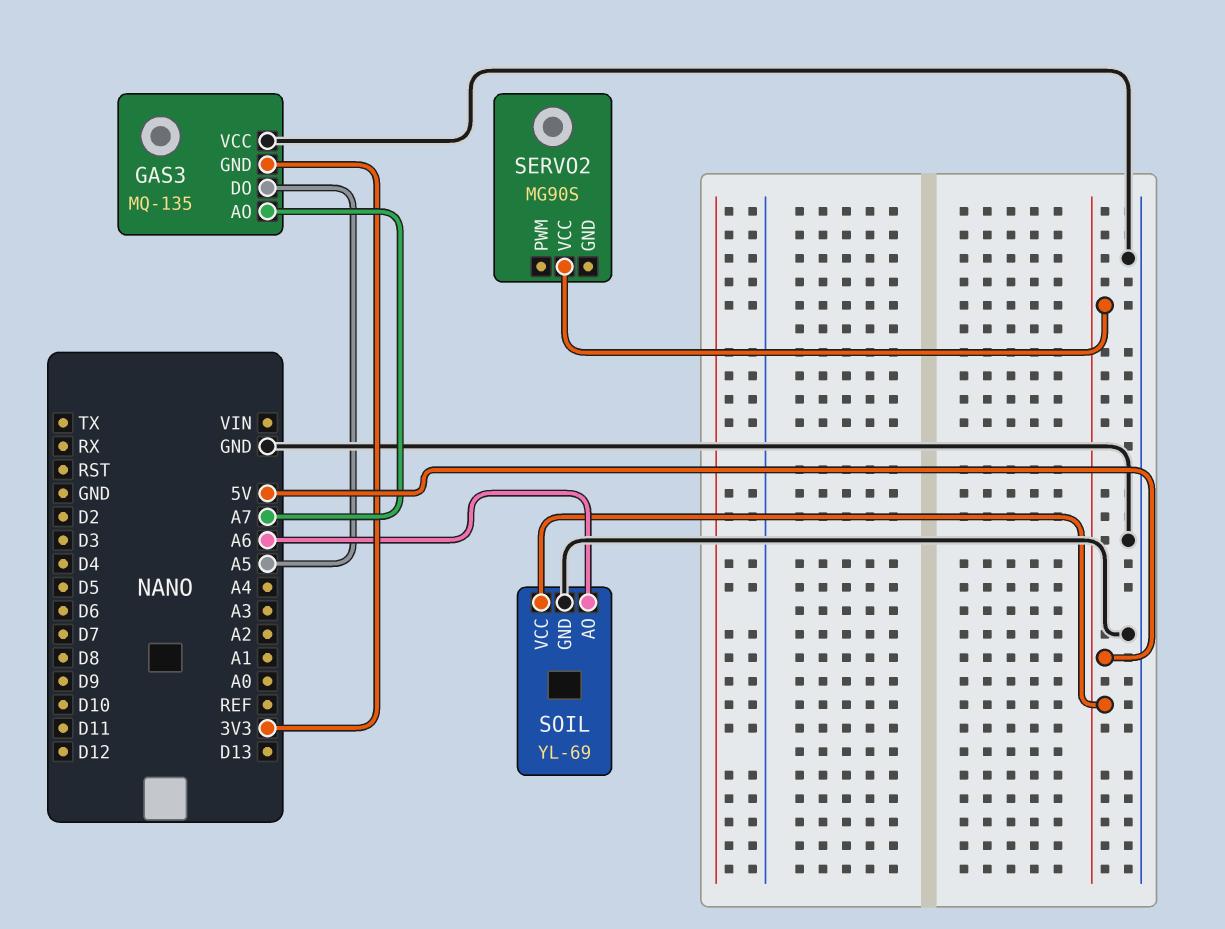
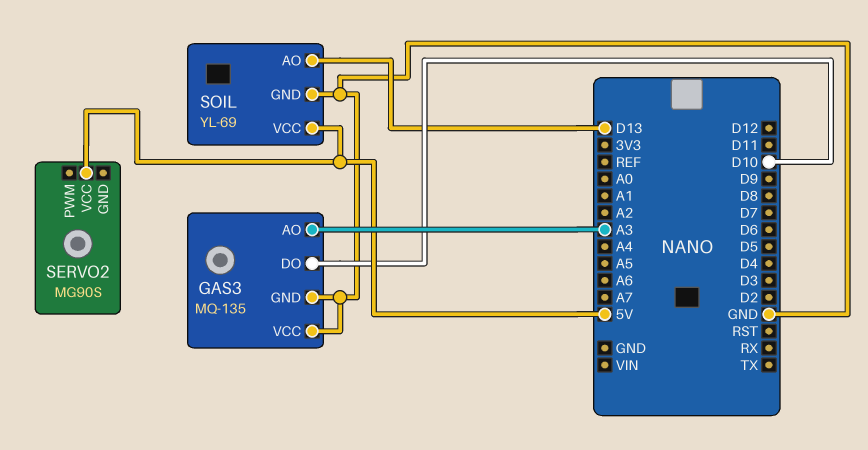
GAS3 pin AO: A7 -> A3
GAS3 pin DO: A5 -> D10
GAS3 pin GND: 3V3 -> GND
SOIL pin AO: A6 -> D13

